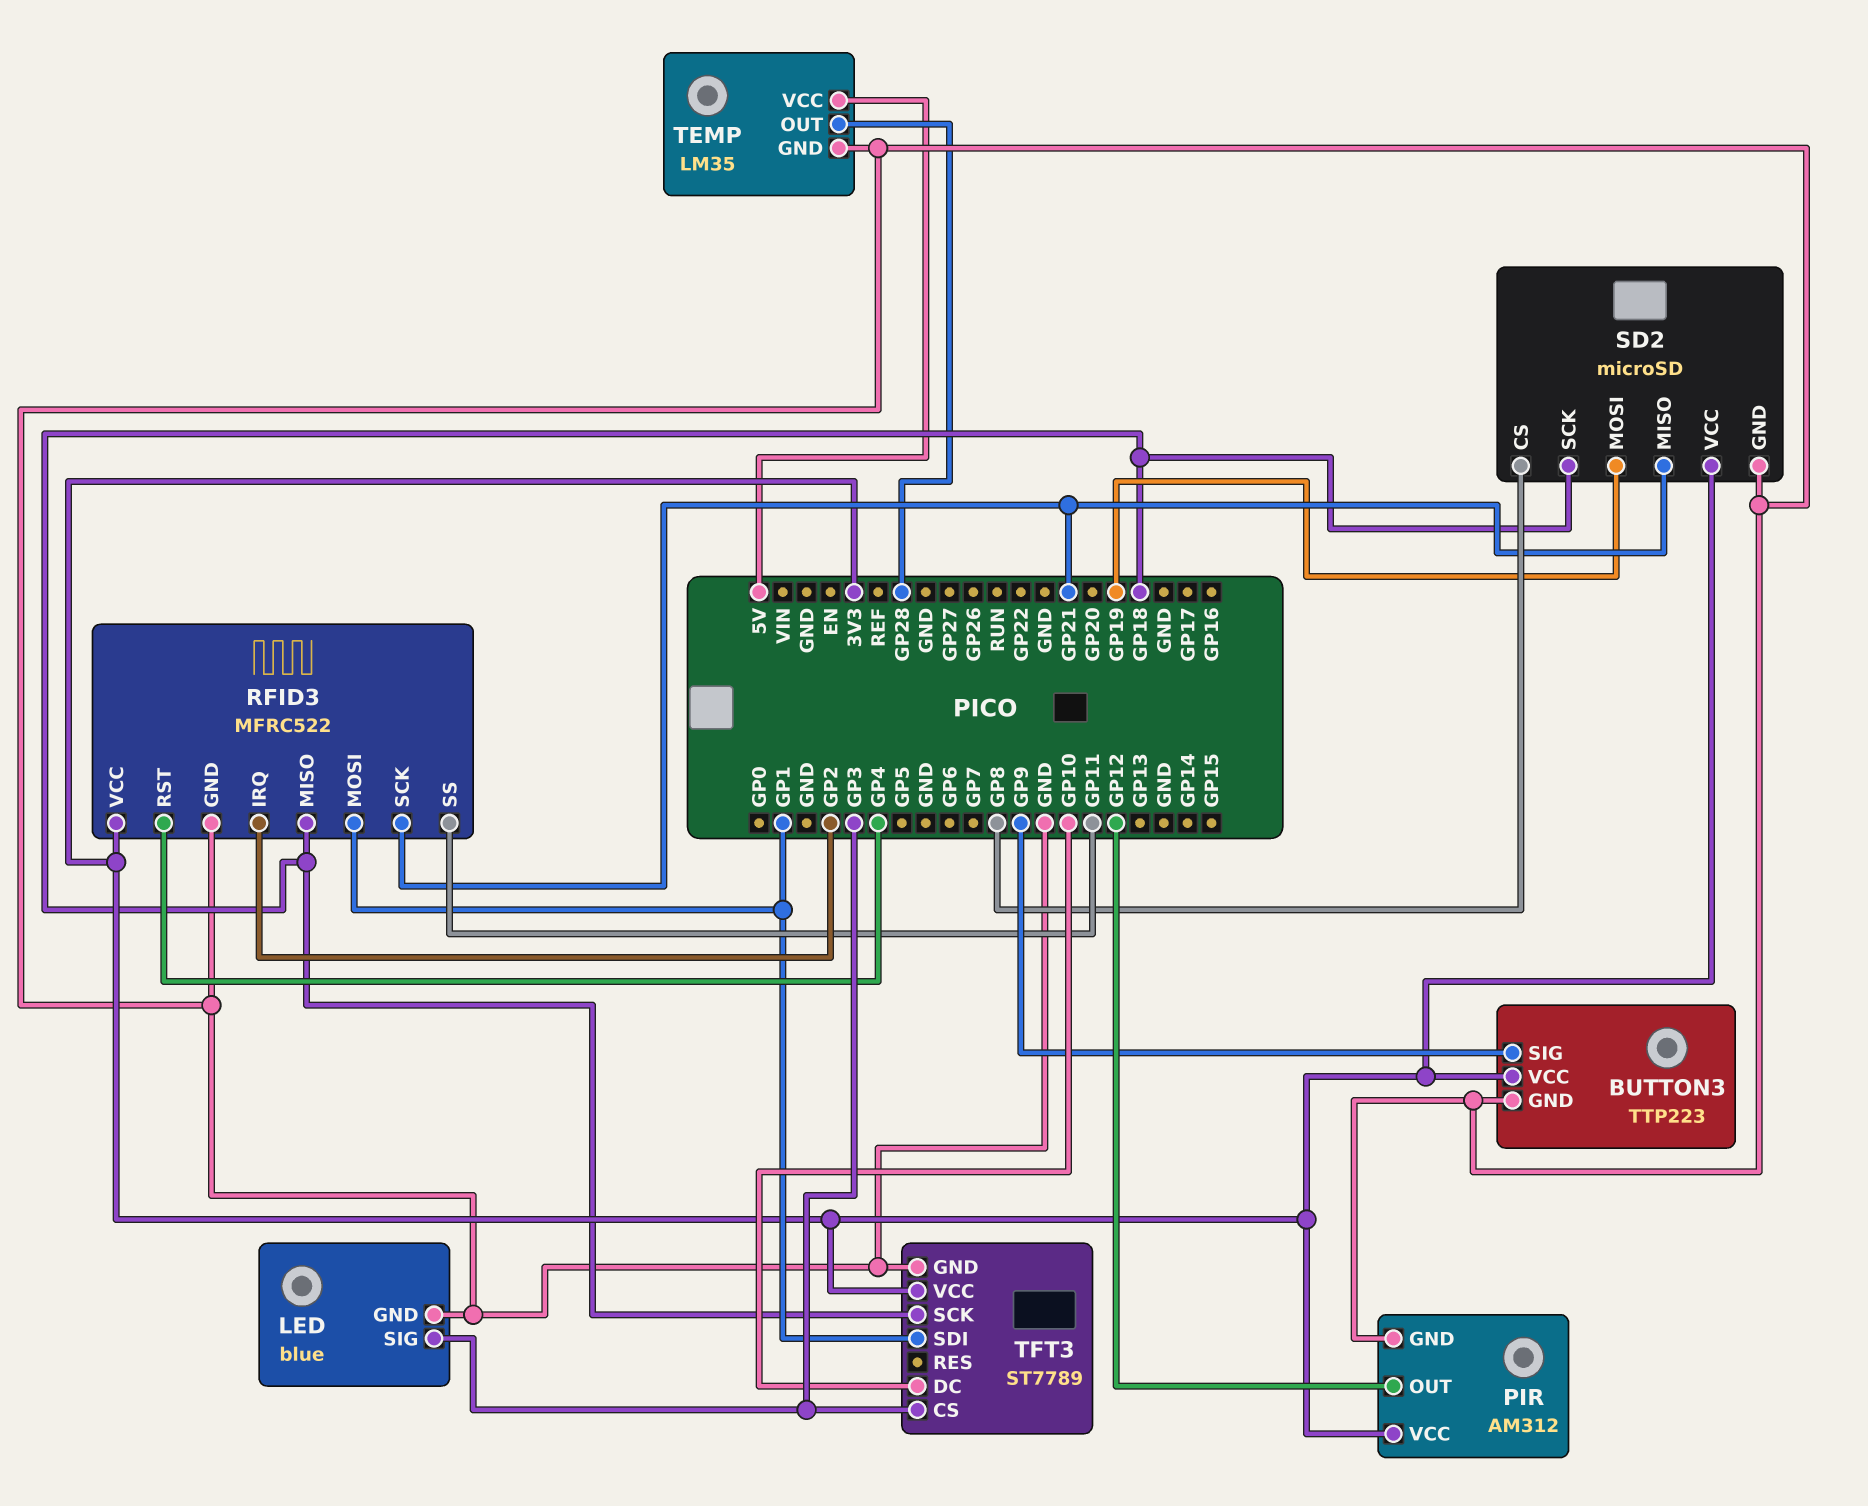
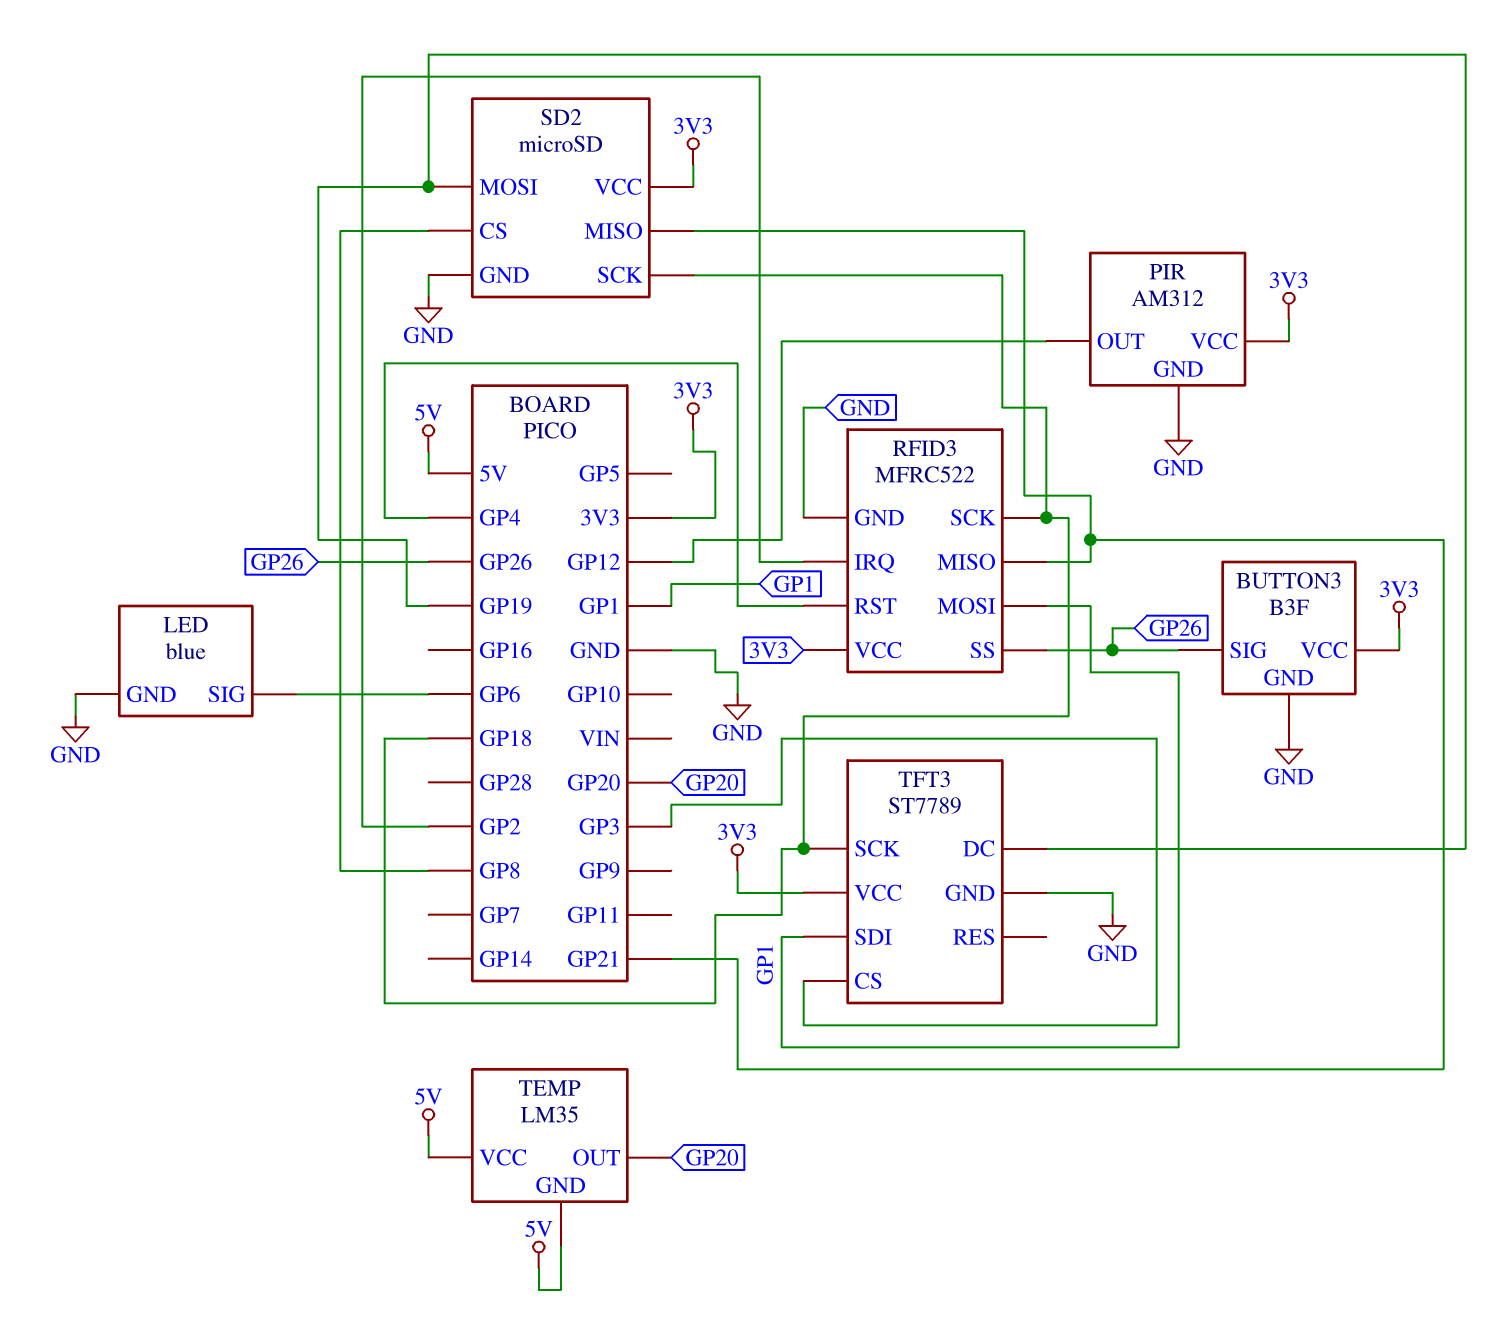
BUTTON3: TTP223 -> B3F
BUTTON3 pin SIG: GP9 -> GP26
LED pin SIG: GP3 -> GP6
RFID3 pin MISO: GP18 -> GP21
RFID3 pin SCK: GP21 -> GP18
RFID3 pin SS: GP11 -> GP26
TEMP pin GND: GND -> 5V
TEMP pin OUT: GP28 -> GP20
TFT3 pin DC: GP10 -> GP19

